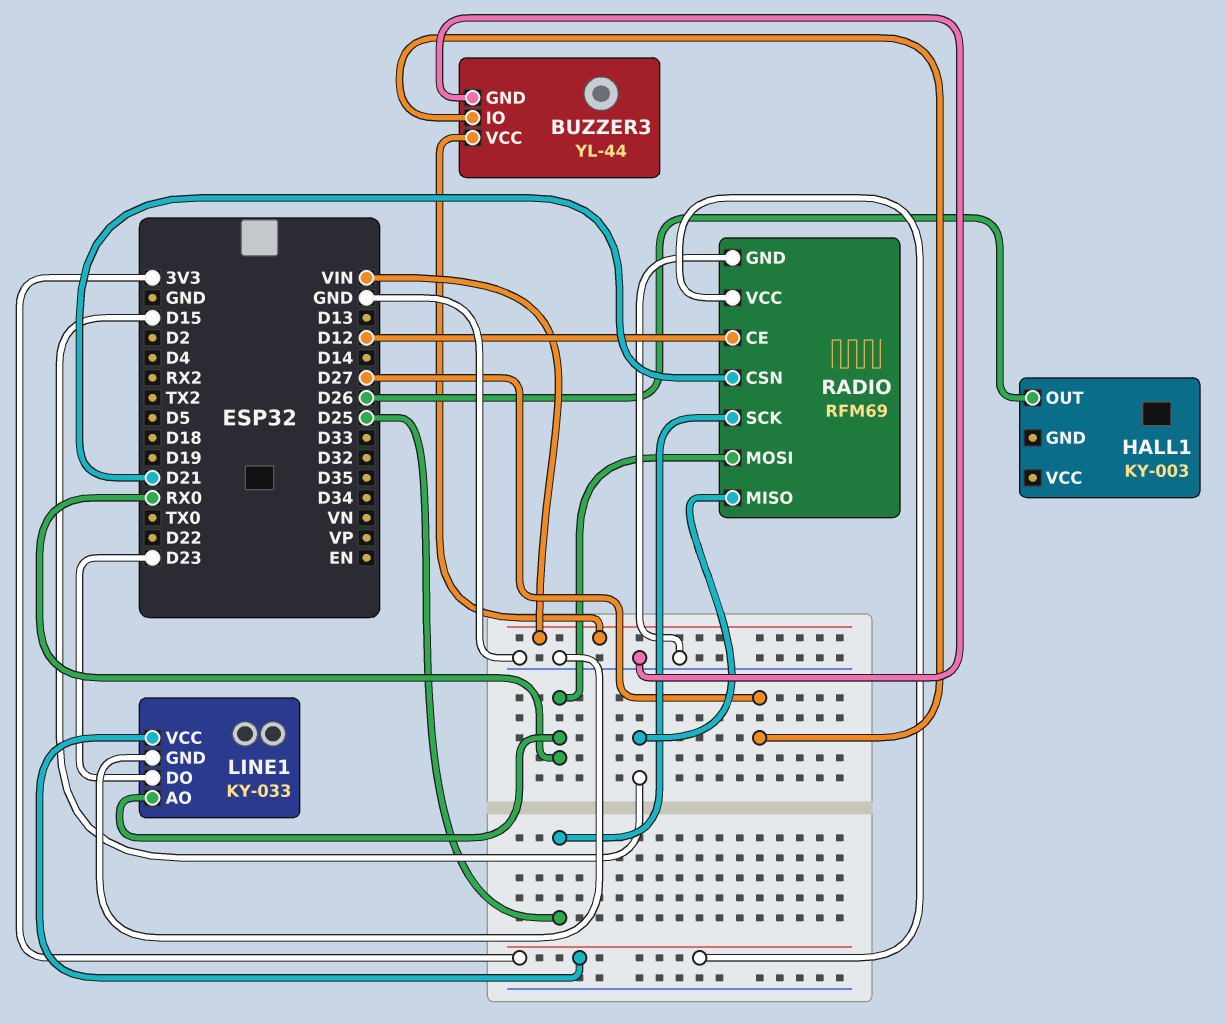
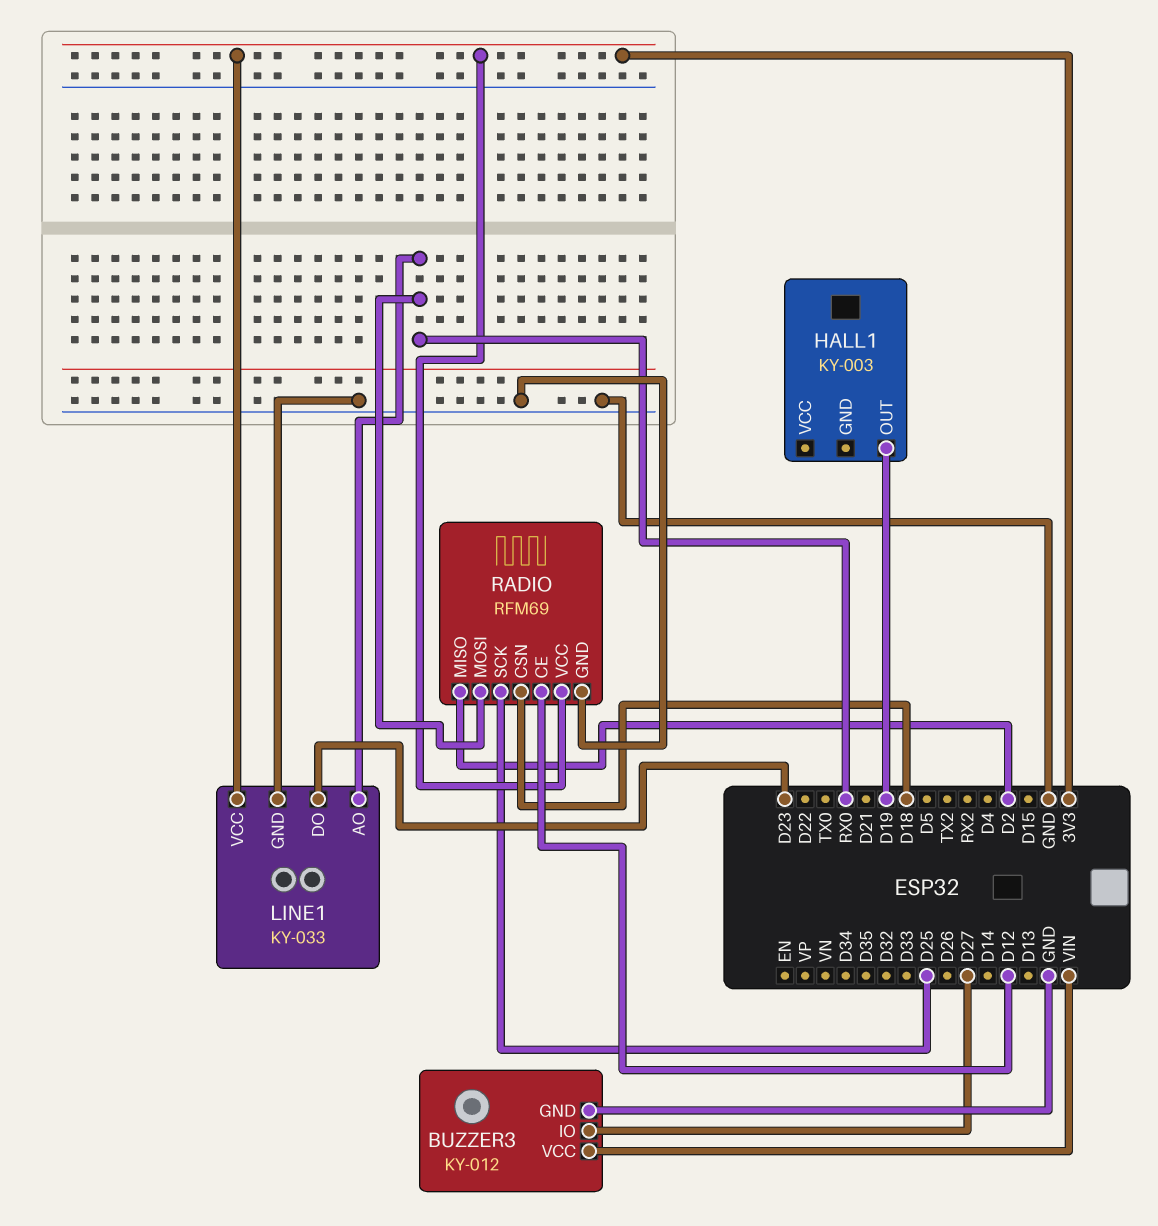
BUZZER3: YL-44 -> KY-012
HALL1 pin OUT: D26 -> D19
RADIO pin CSN: D21 -> D18
RADIO pin MISO: D15 -> D2

